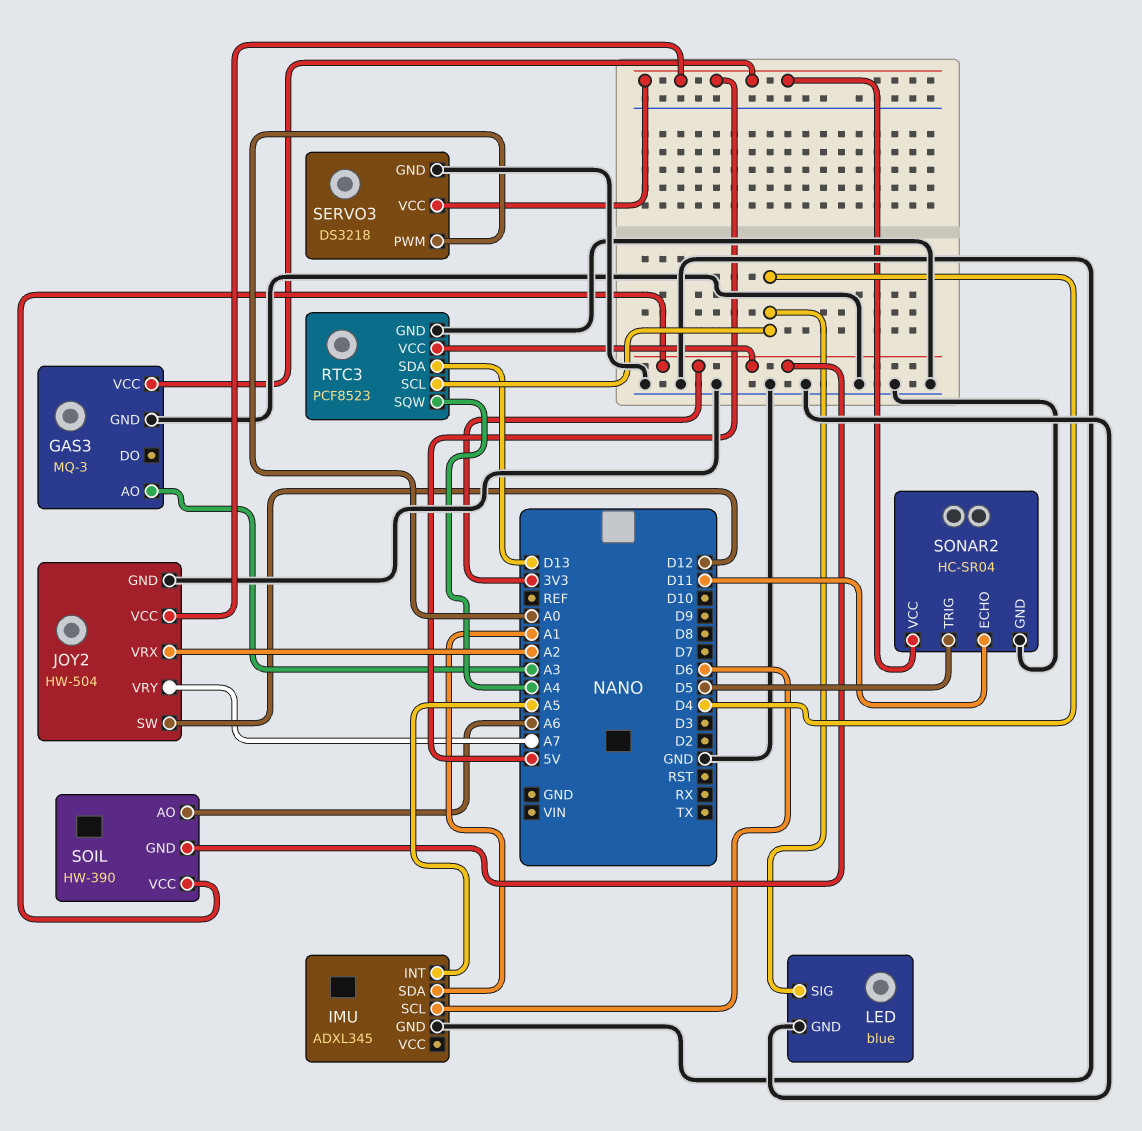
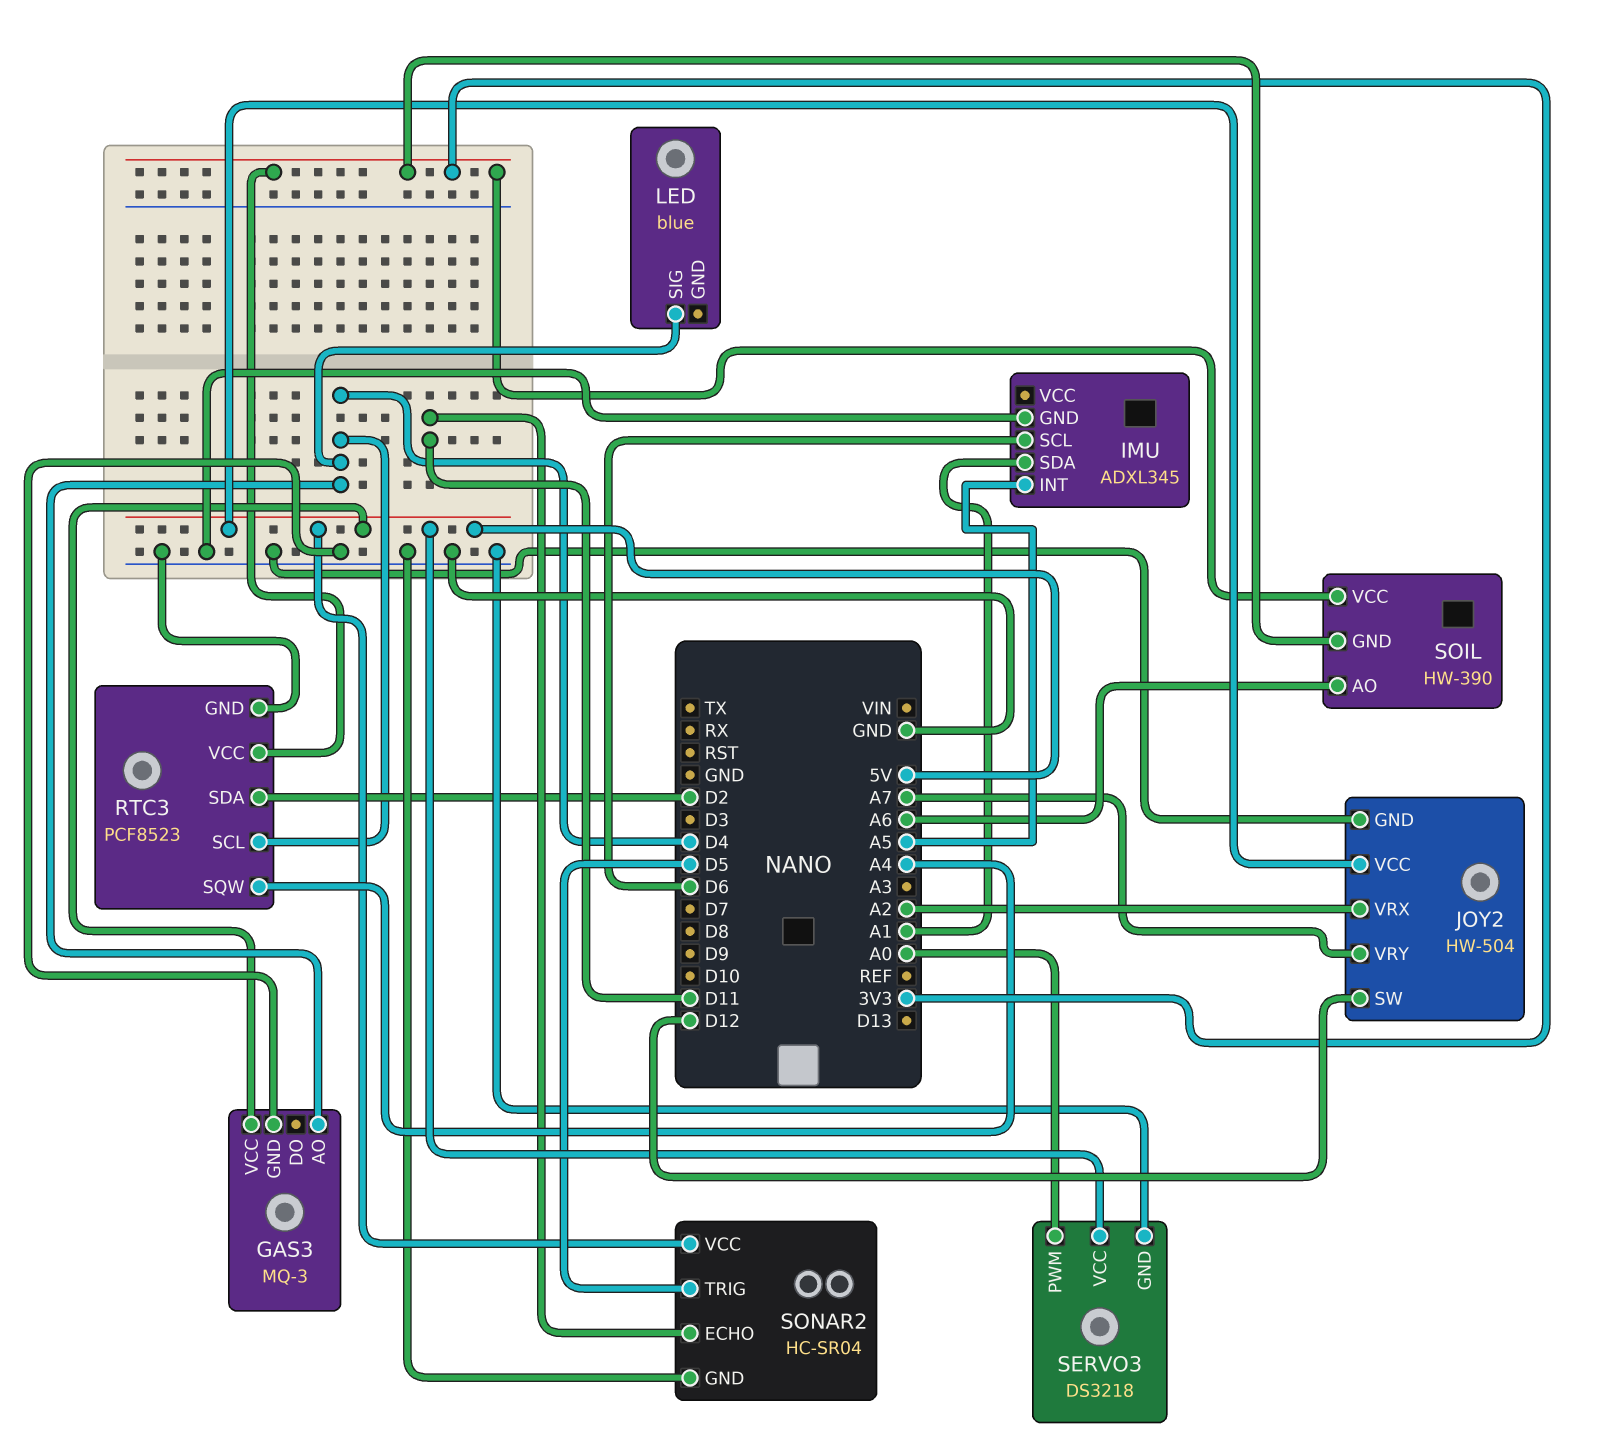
GAS3 pin AO: A3 -> D4
LED pin GND: GND -> none
RTC3 pin SDA: D13 -> D2

